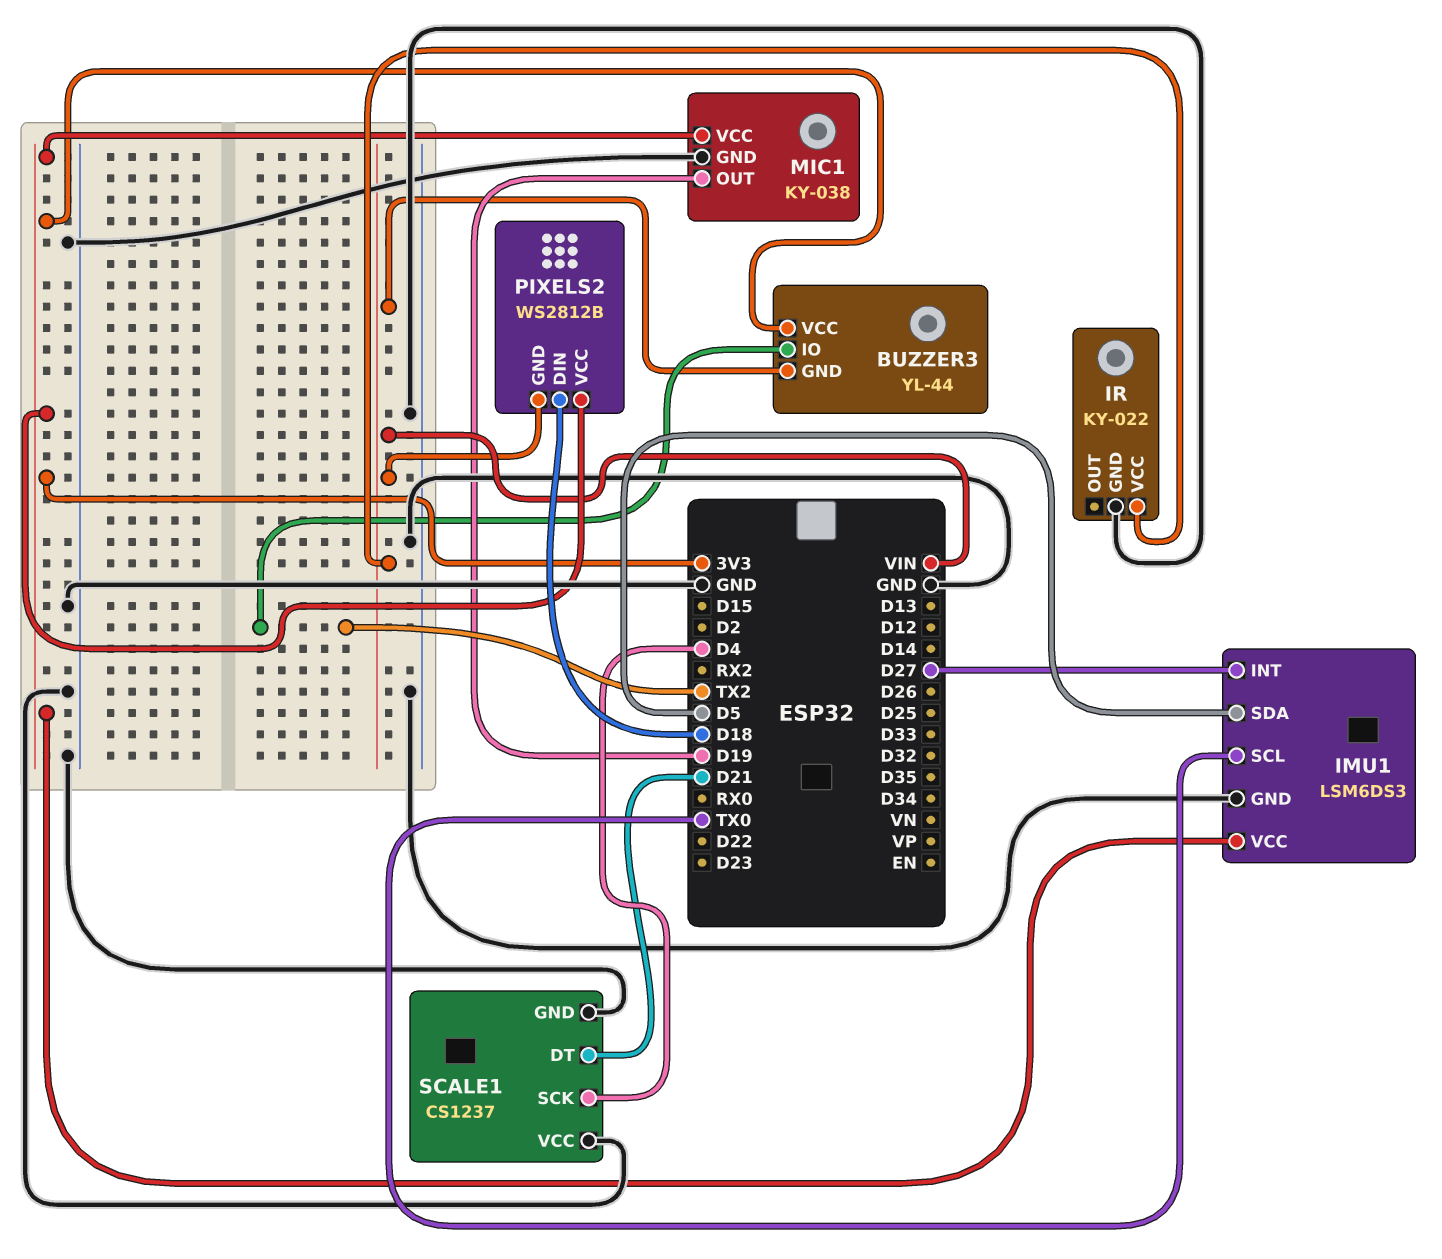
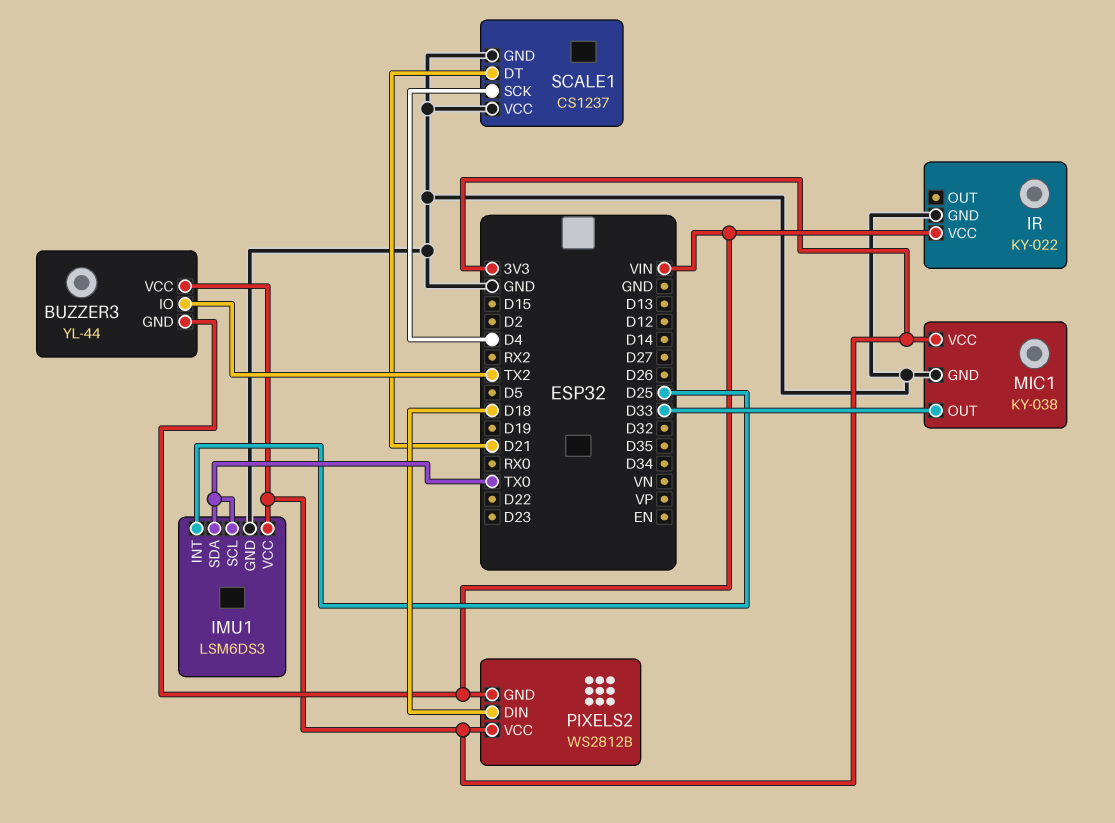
IMU1 pin INT: D27 -> D25
IMU1 pin SDA: D5 -> TX0
MIC1 pin OUT: D19 -> D33

